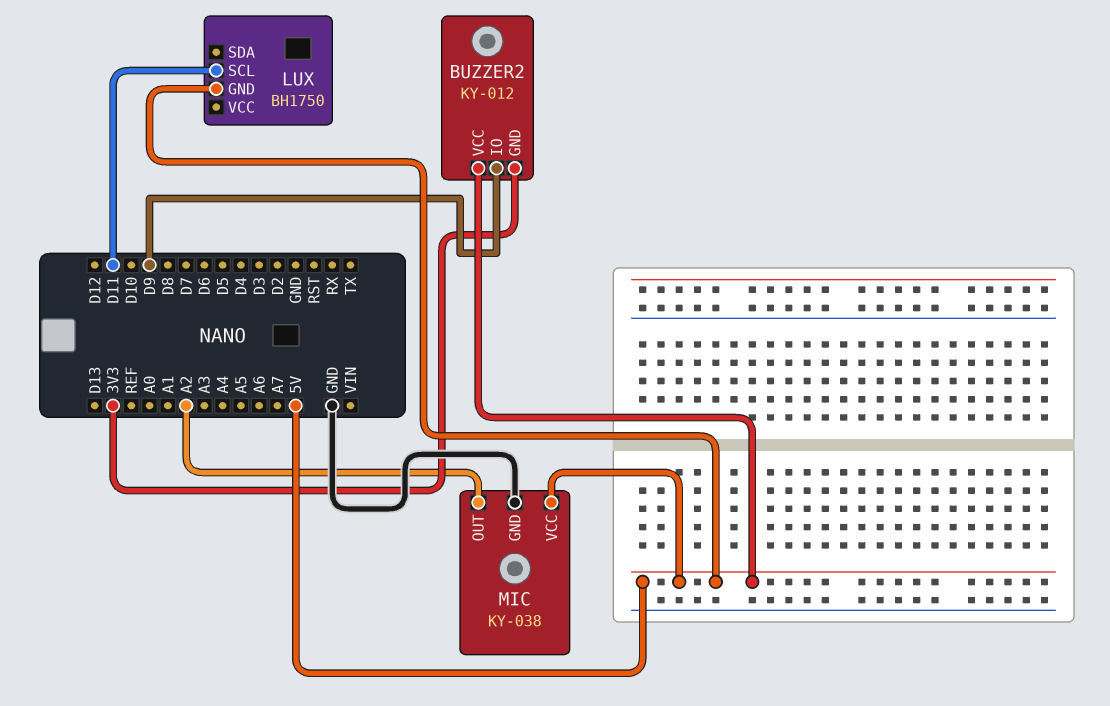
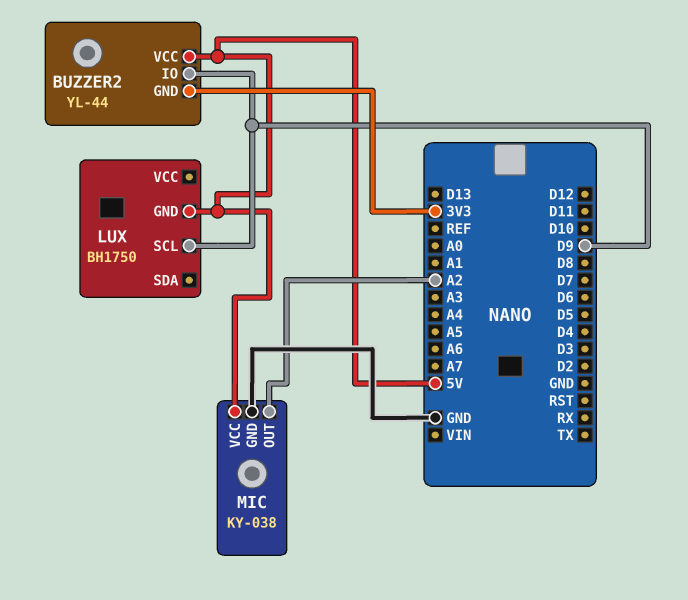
BUZZER2: KY-012 -> YL-44
LUX pin SCL: D11 -> D9

